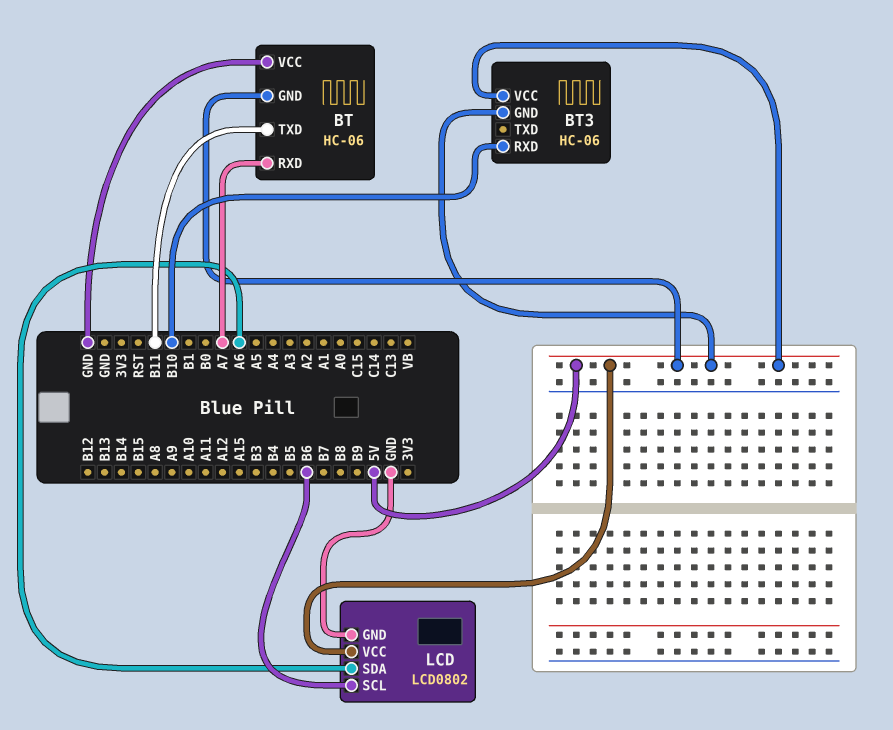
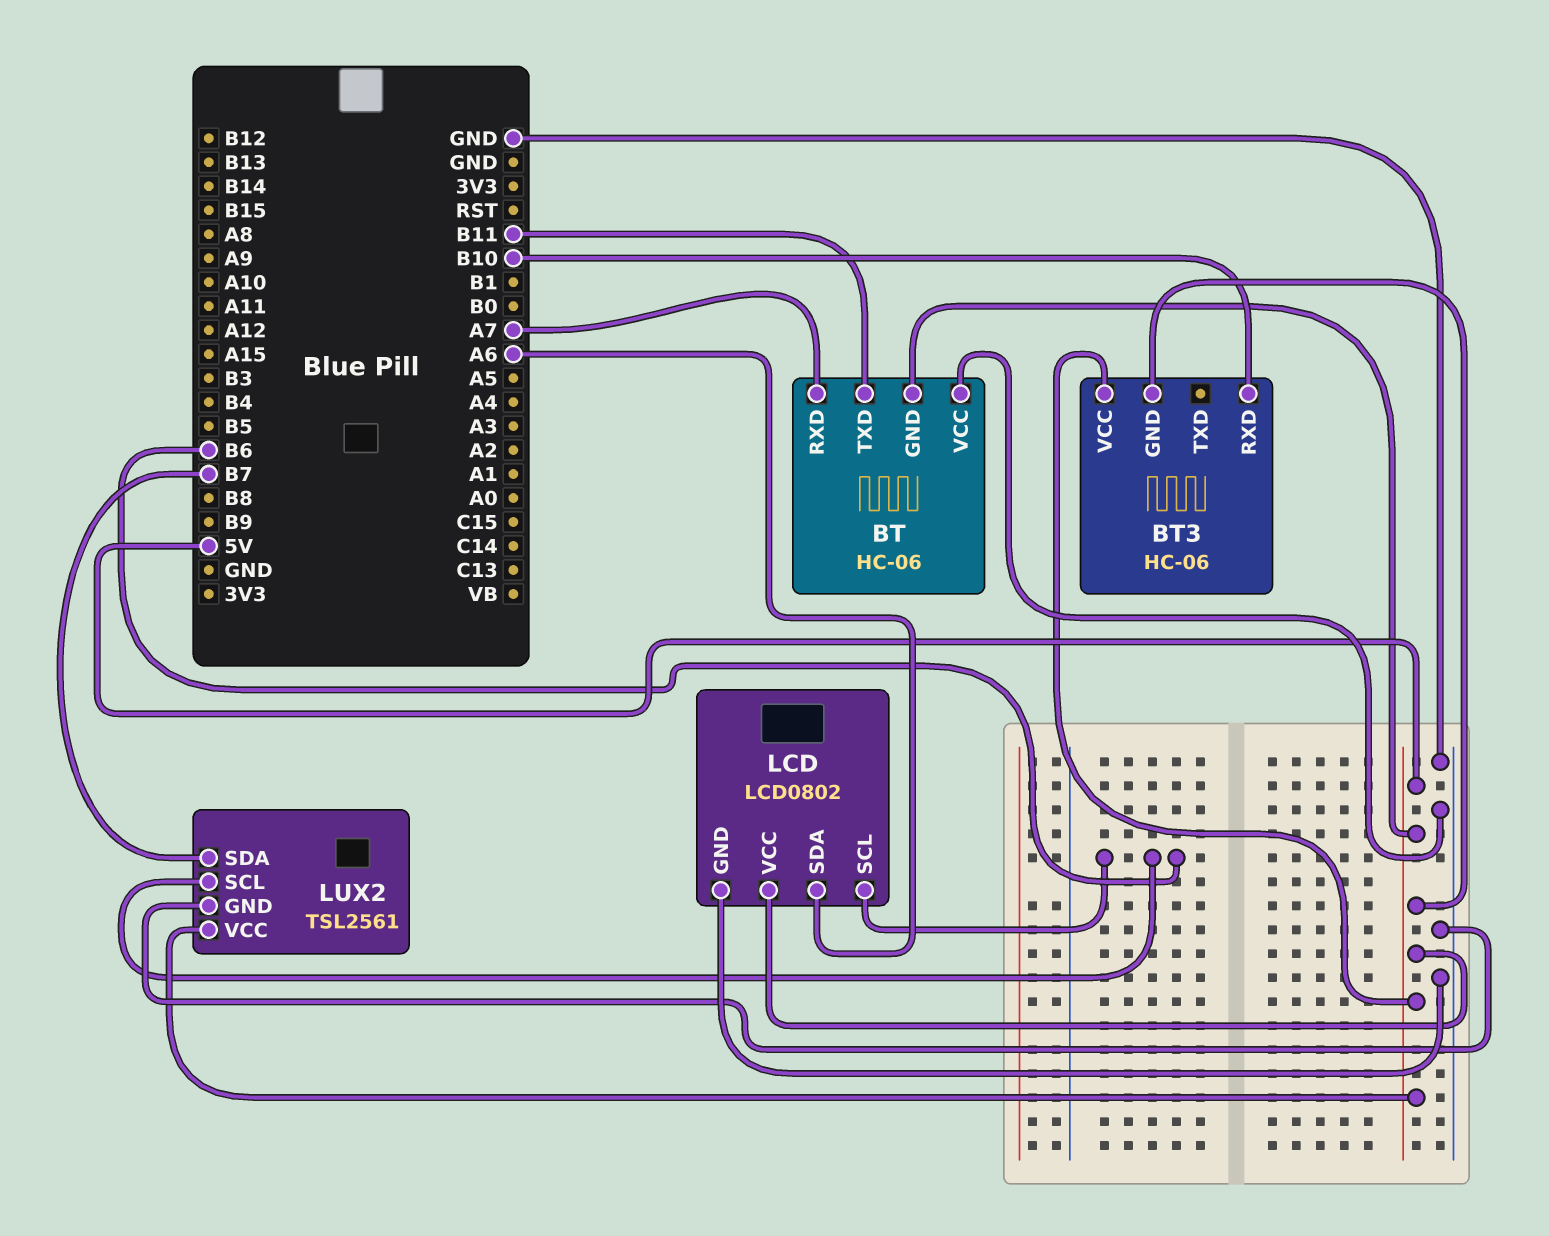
LUX2: none -> TSL2561
LUX2 pin GND: none -> GND
LUX2 pin SCL: none -> B6
LUX2 pin SDA: none -> B7
LUX2 pin VCC: none -> 5V

